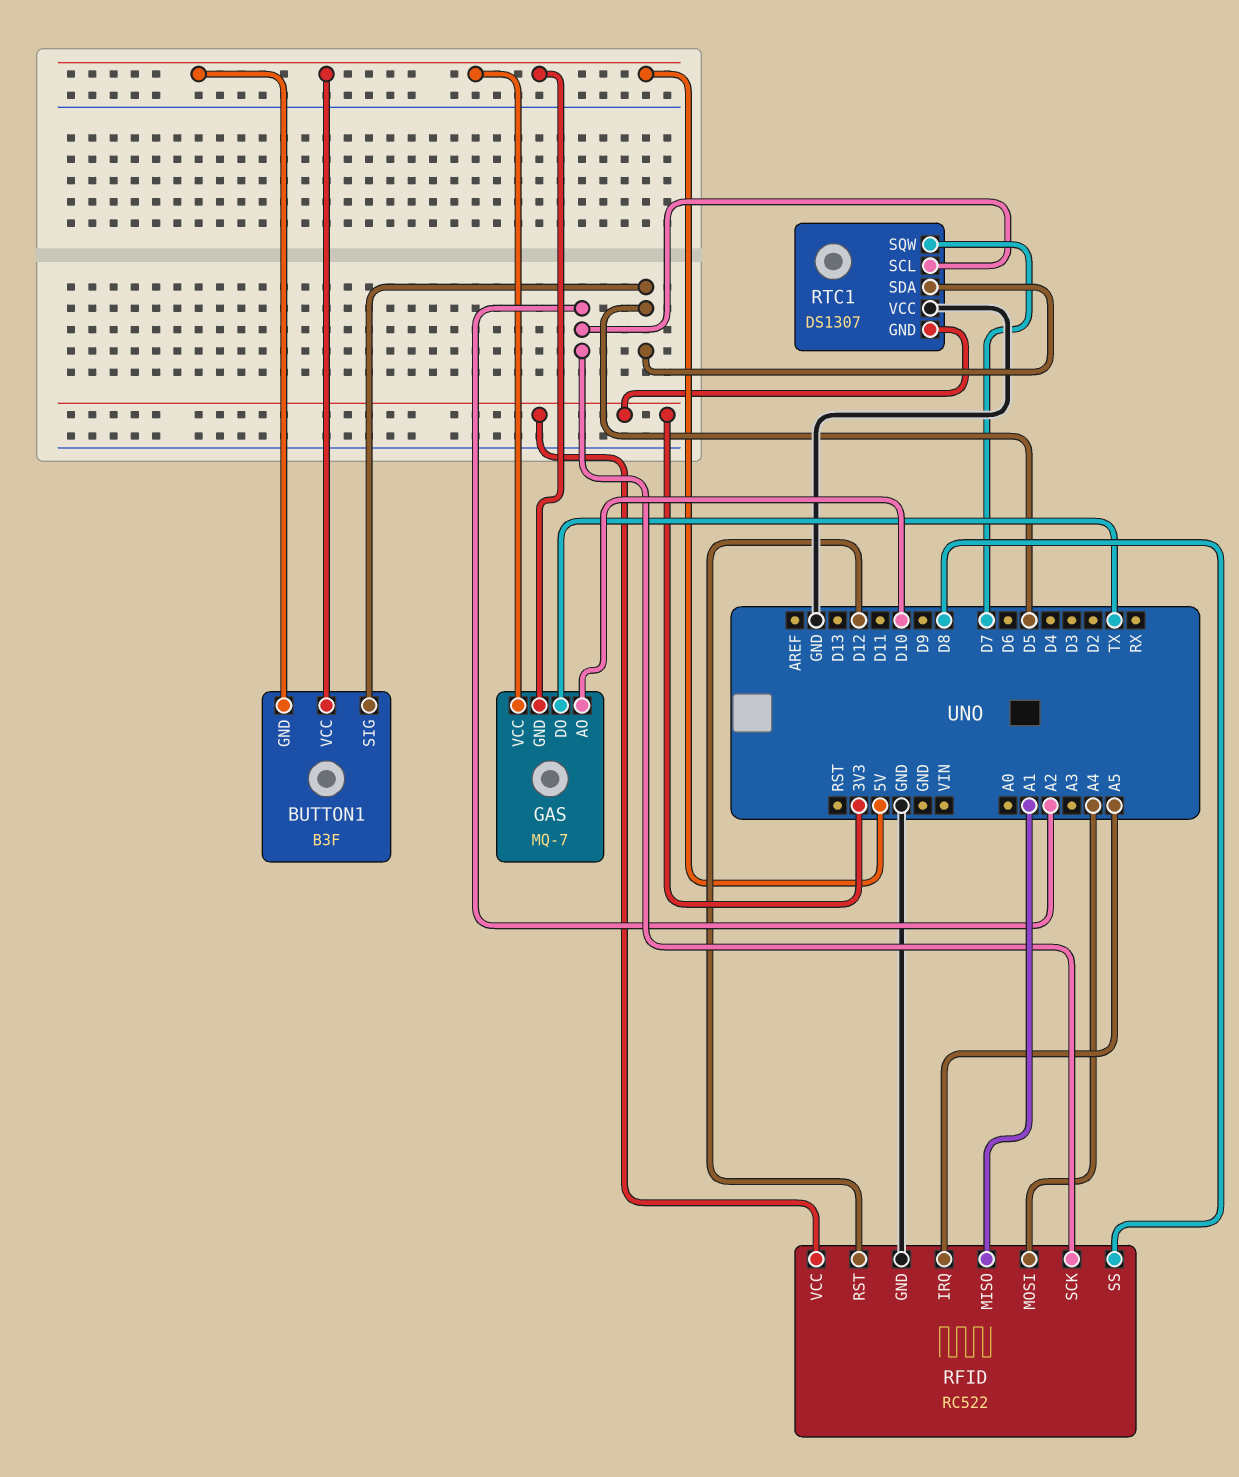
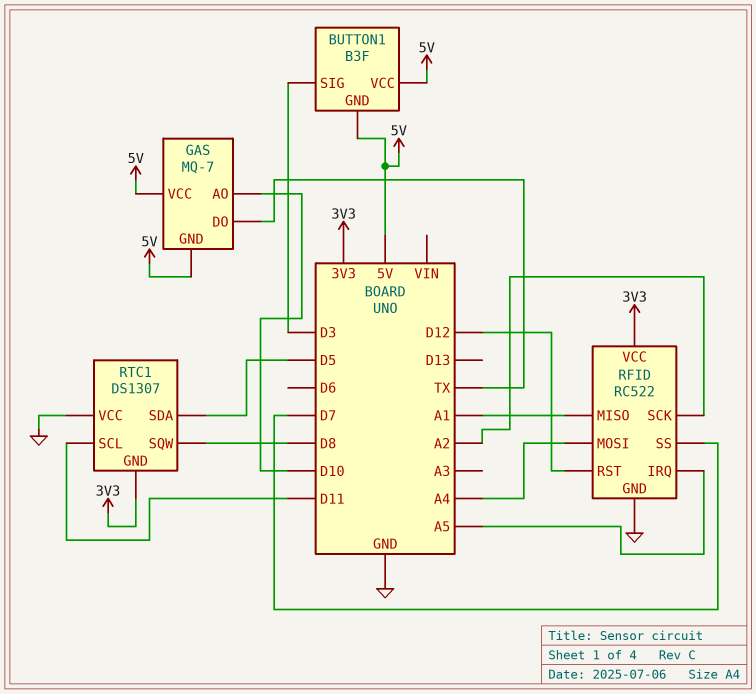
BUTTON1 pin SIG: D5 -> D3
RFID pin SS: D8 -> D7
RTC1 pin SCL: A2 -> D11
RTC1 pin SQW: D7 -> D8

